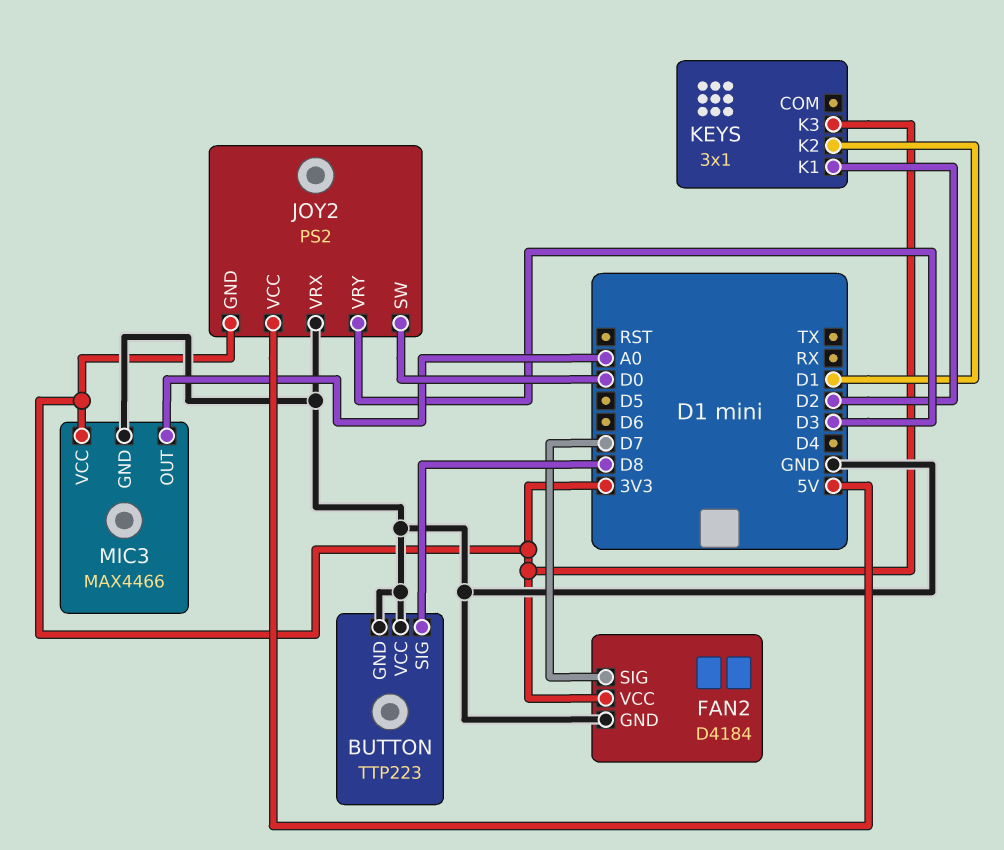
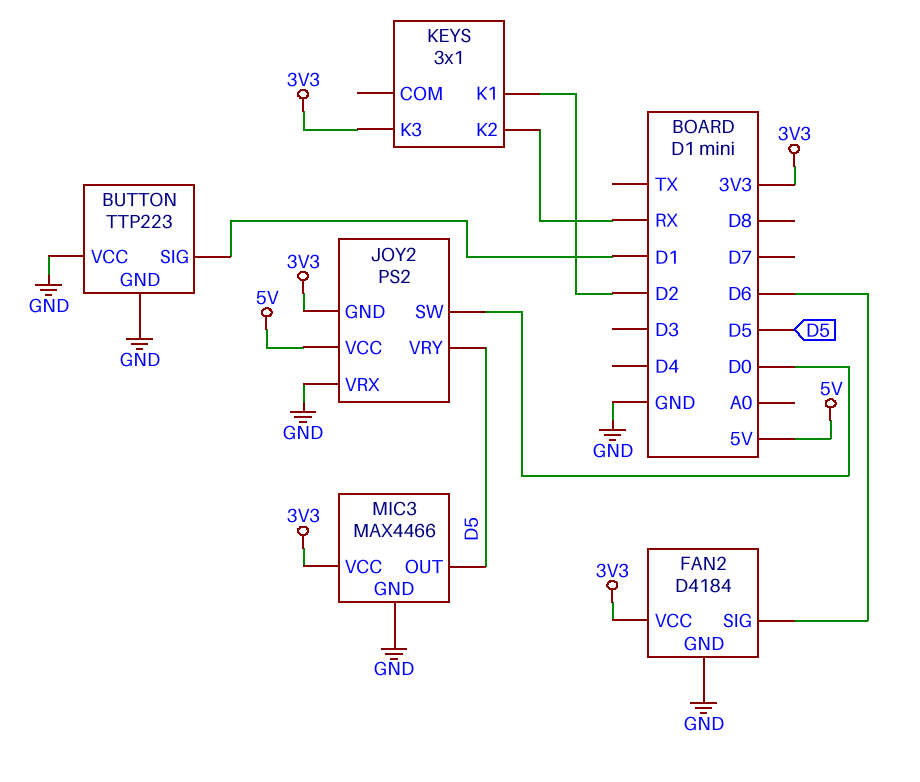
BUTTON pin SIG: D8 -> D1
FAN2 pin SIG: D7 -> D6
JOY2 pin VRY: D3 -> D5
KEYS pin K2: D1 -> RX
MIC3 pin OUT: A0 -> D5

